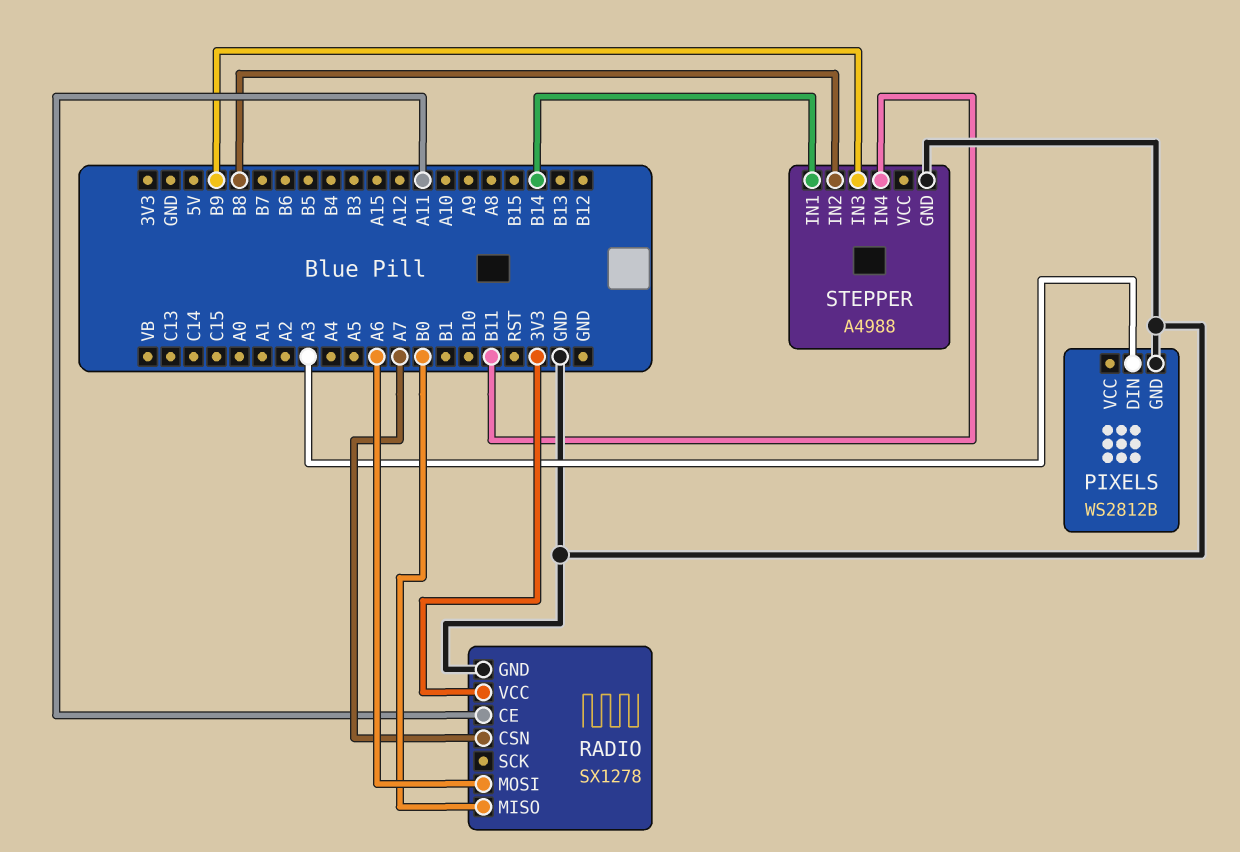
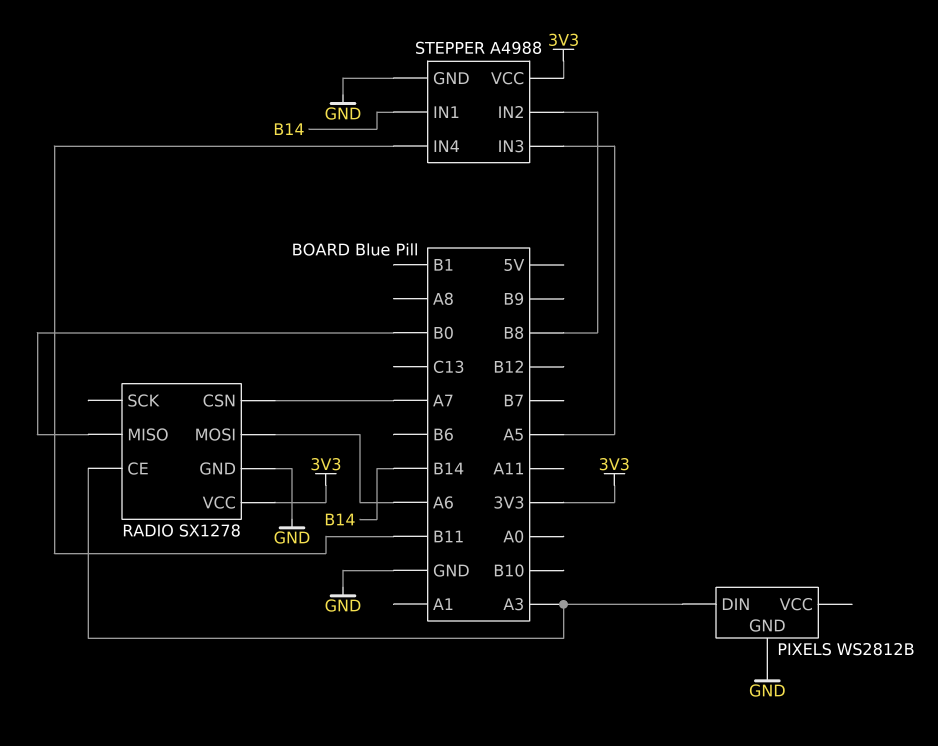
RADIO pin CE: A11 -> A3
STEPPER pin IN3: B9 -> A5
STEPPER pin VCC: none -> 3V3

